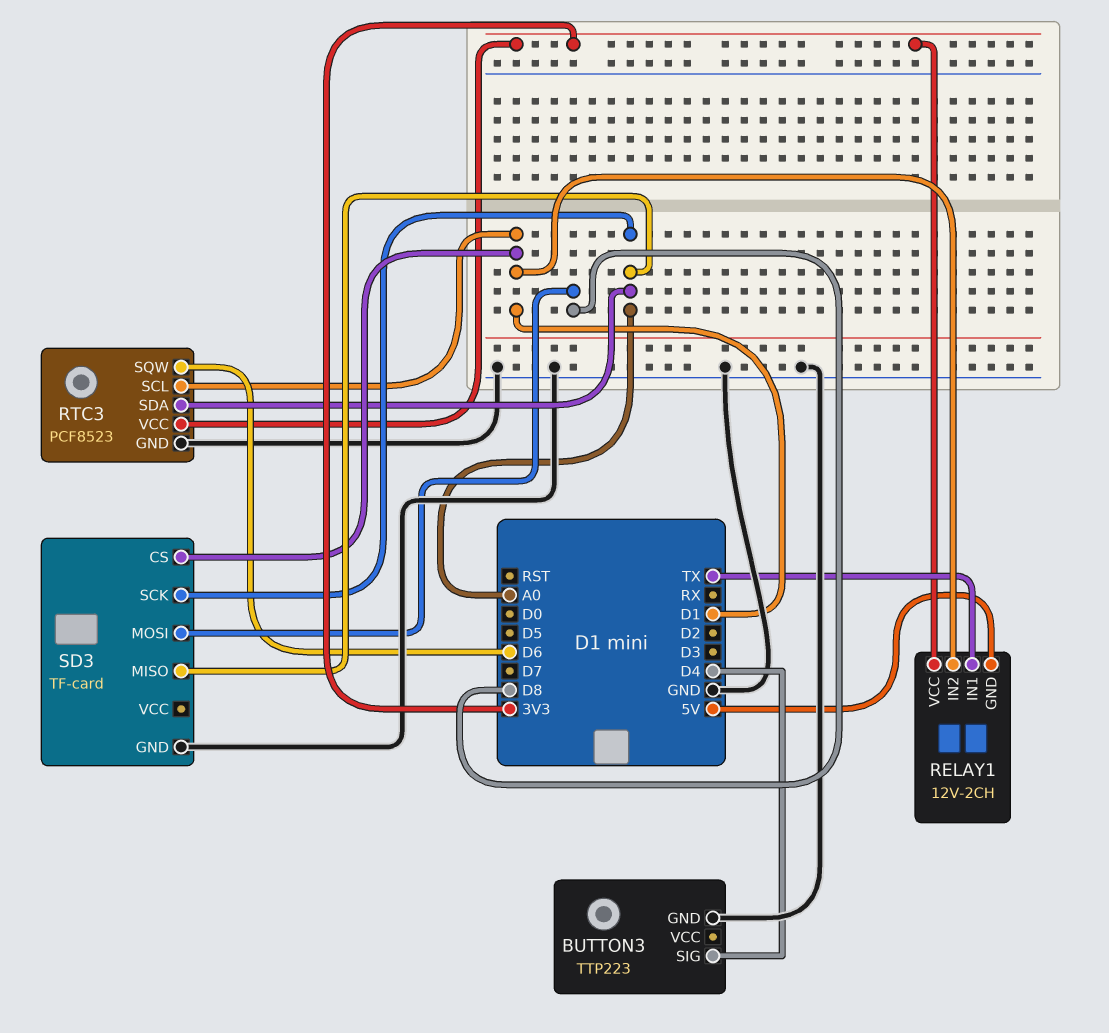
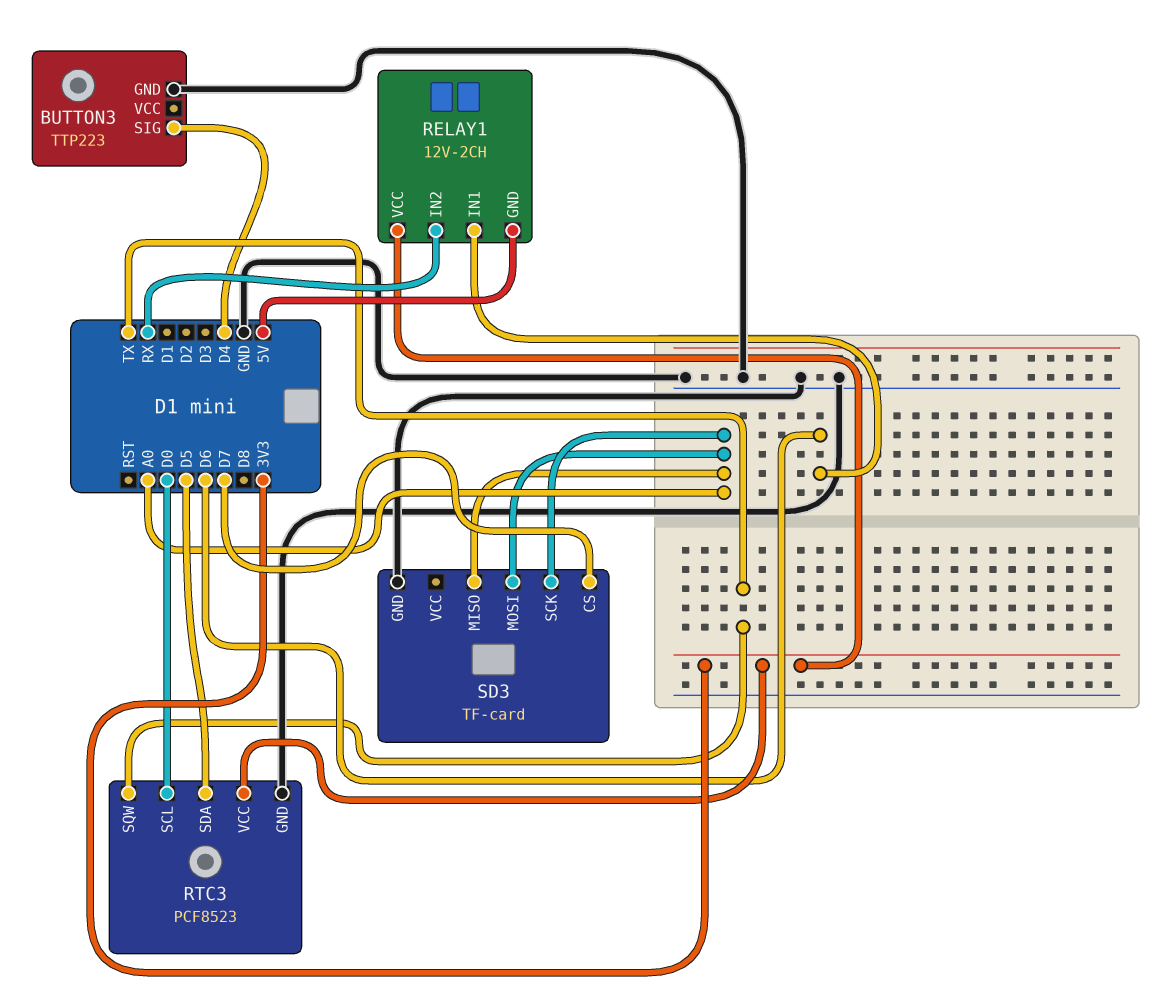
RELAY1 pin IN1: TX -> D6
RELAY1 pin IN2: D1 -> RX
RTC3 pin SCL: D1 -> D0
RTC3 pin SDA: A0 -> D5
RTC3 pin SQW: D6 -> TX
SD3 pin CS: D1 -> D7
SD3 pin MOSI: D8 -> A0

